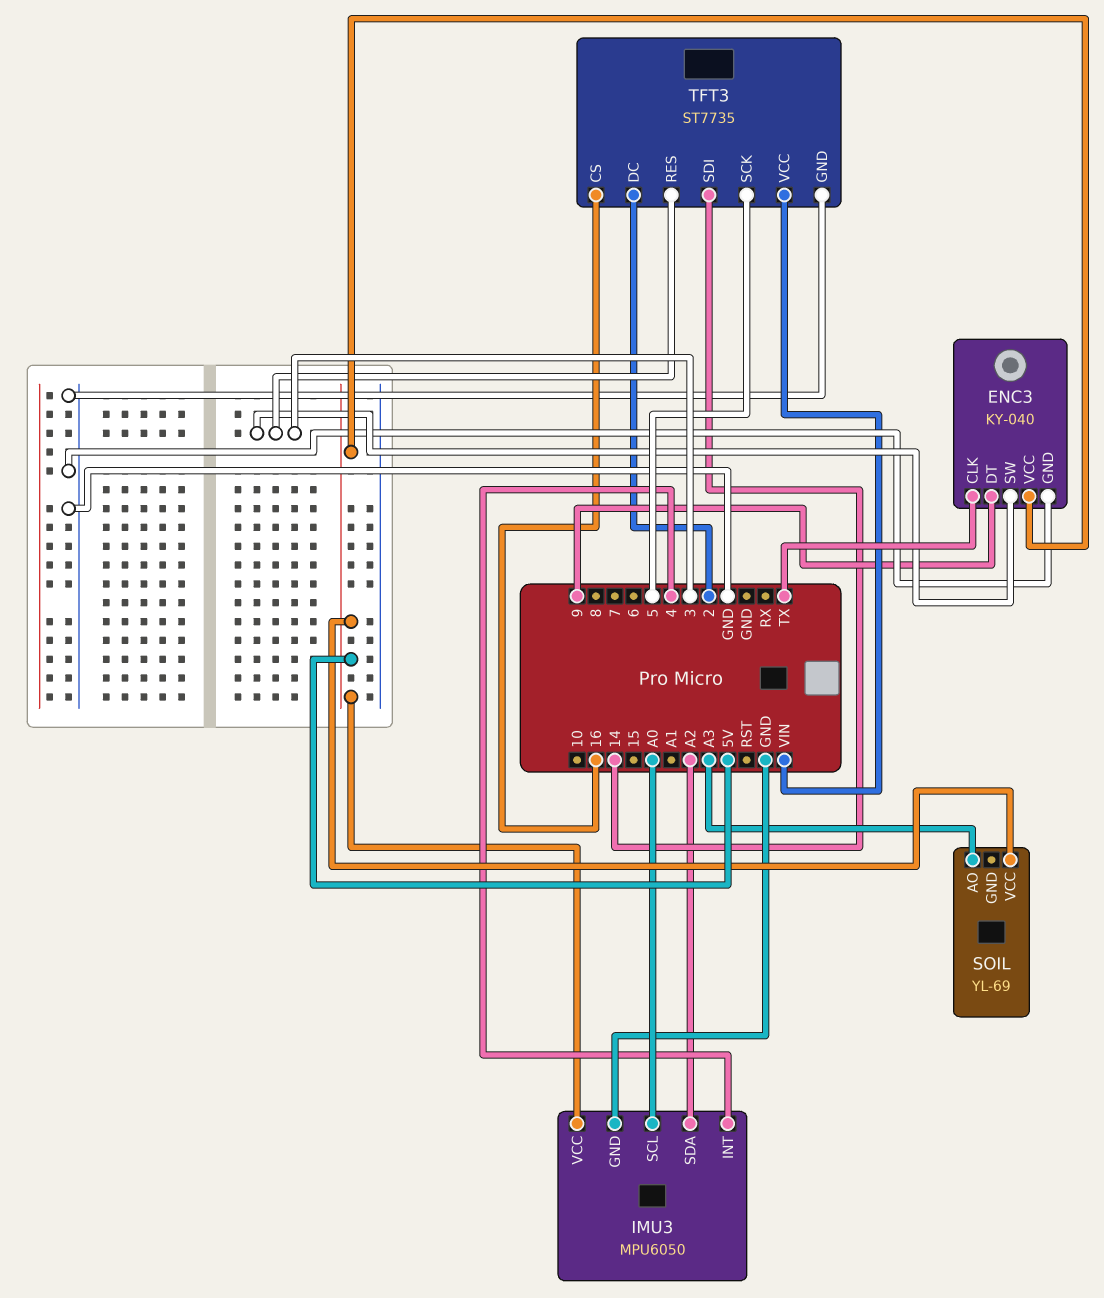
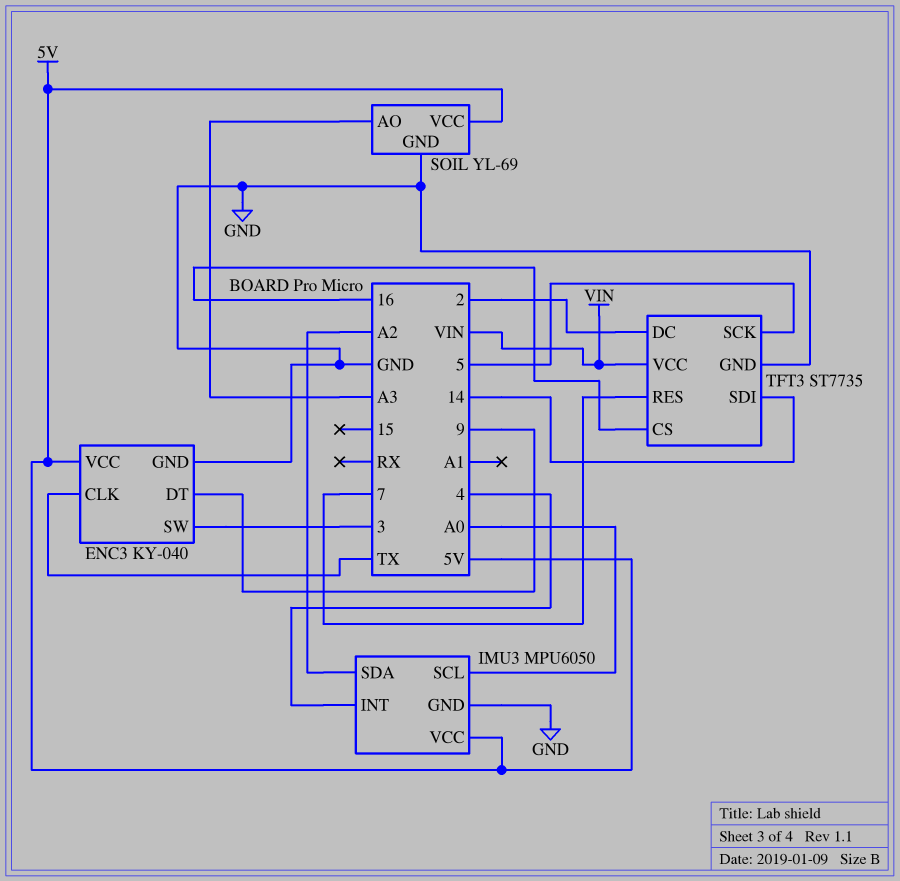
SOIL pin GND: none -> GND
TFT3 pin RES: 3 -> 7

